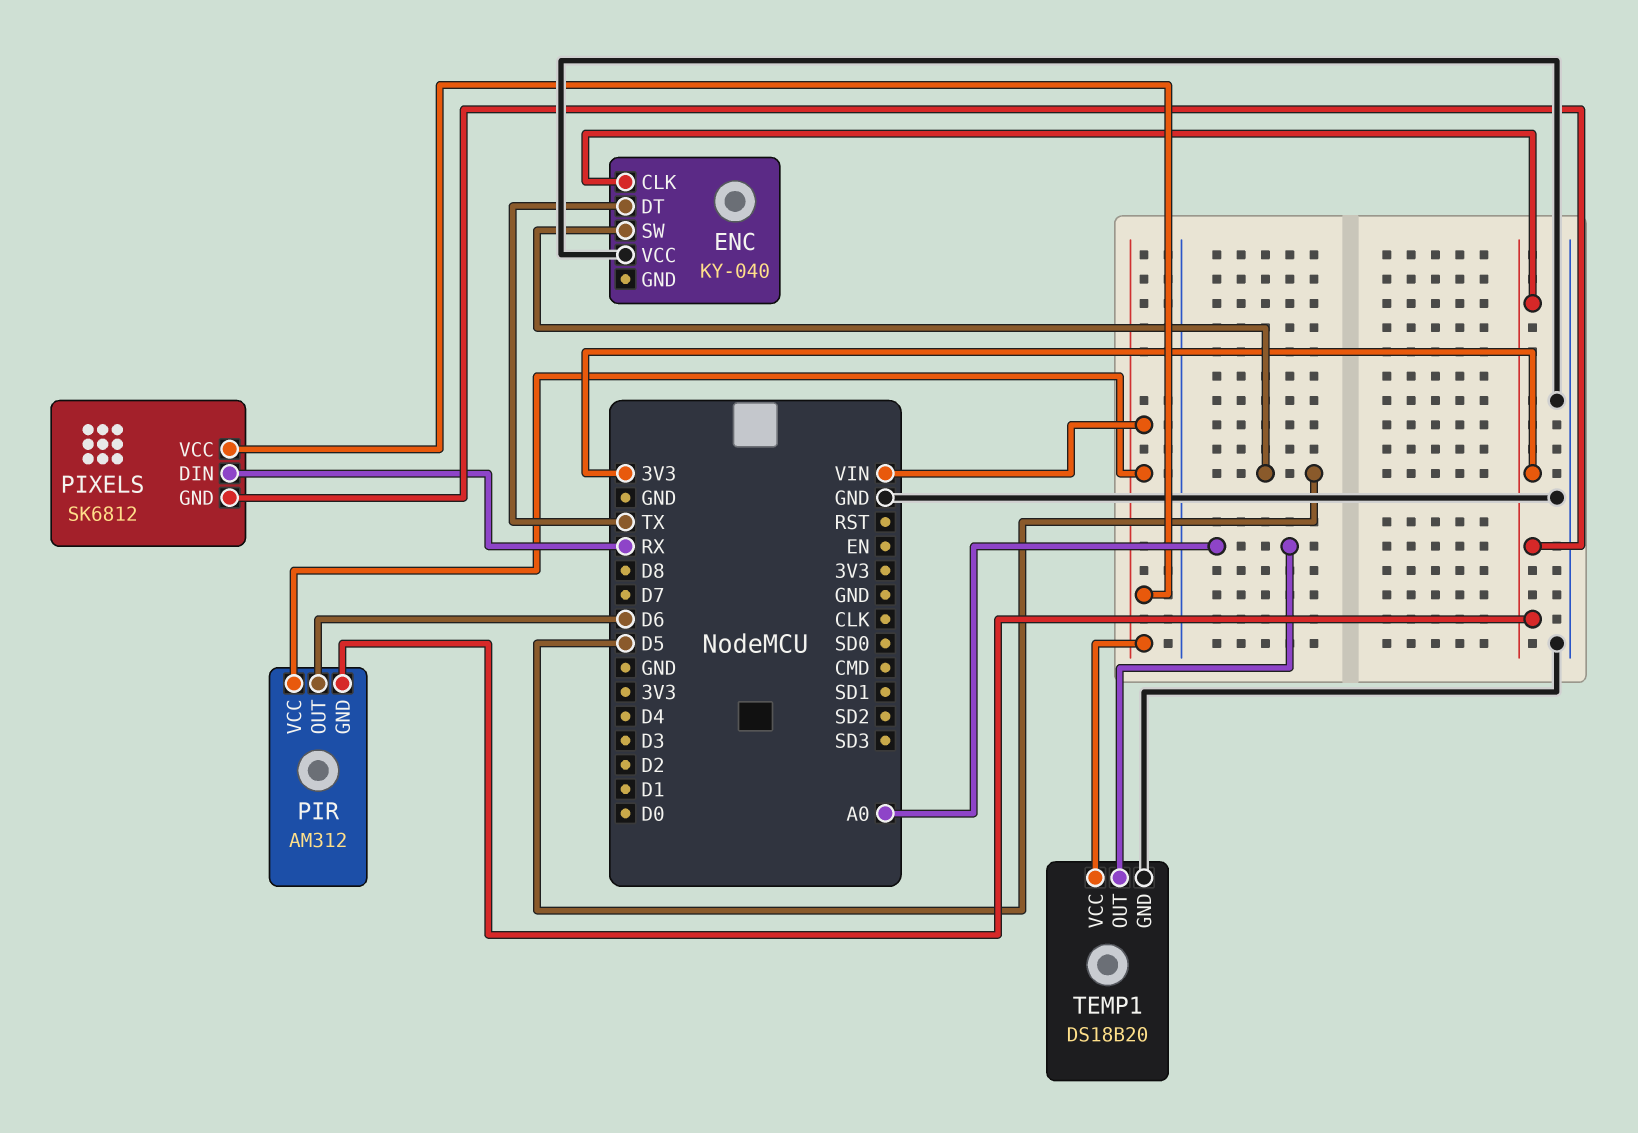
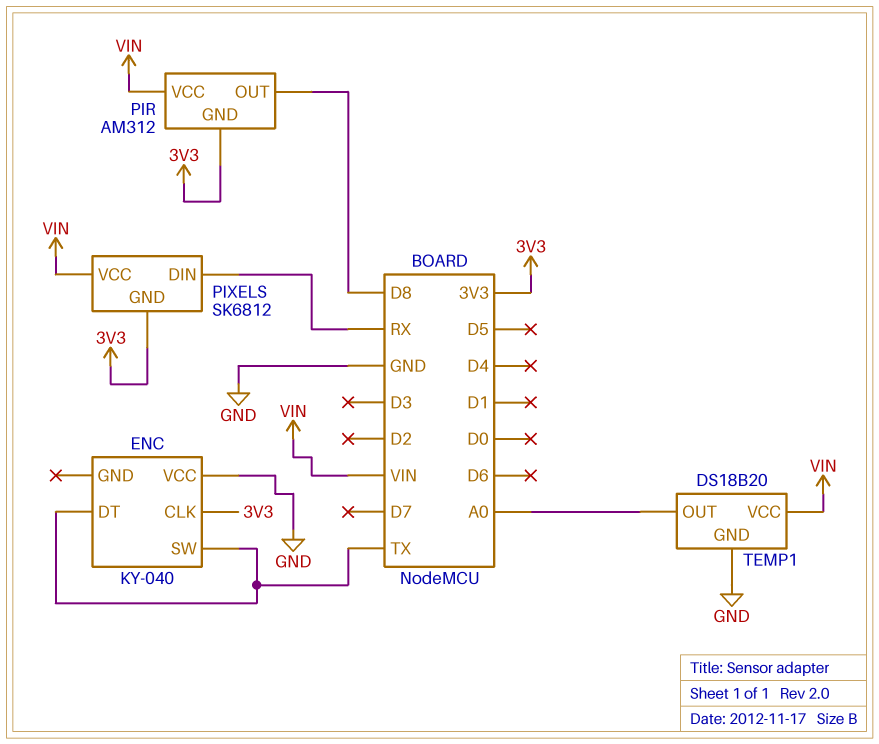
ENC pin SW: D5 -> TX
PIR pin OUT: D6 -> D8

